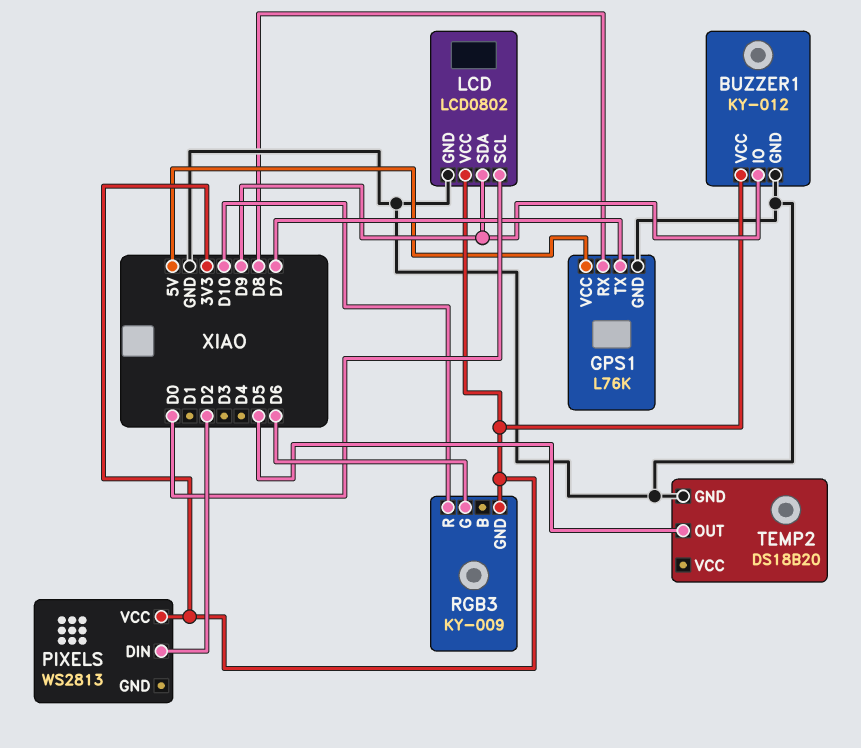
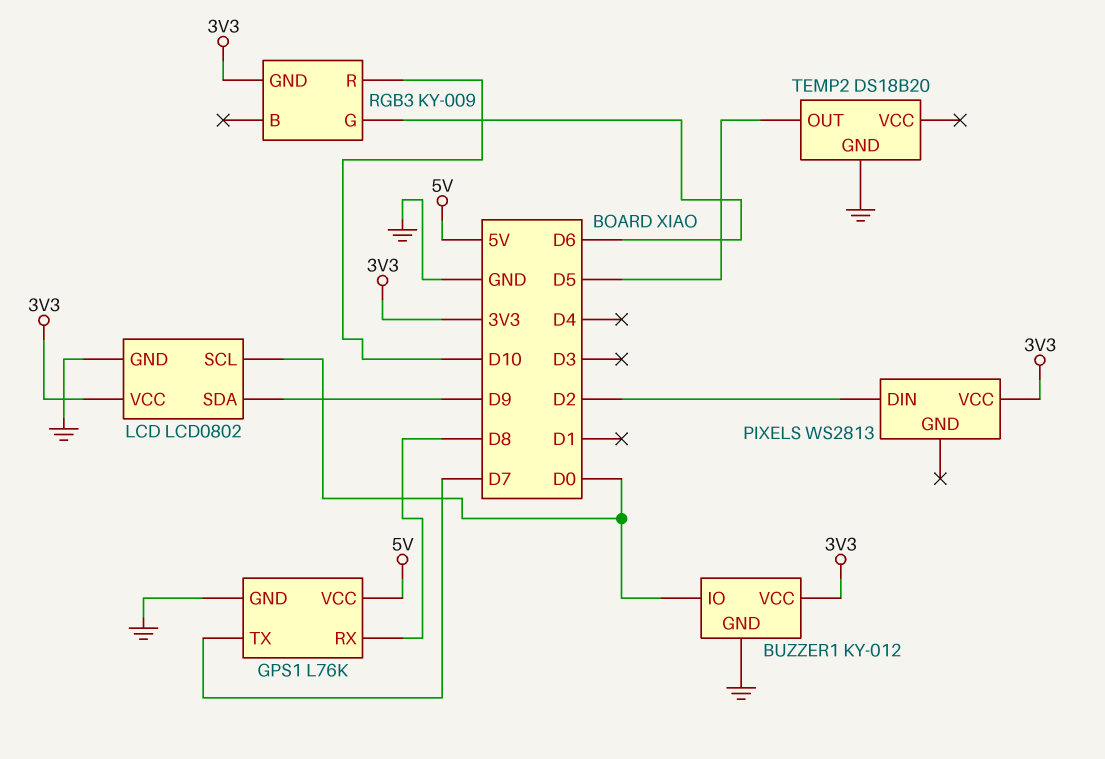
BUZZER1 pin IO: D9 -> D0

